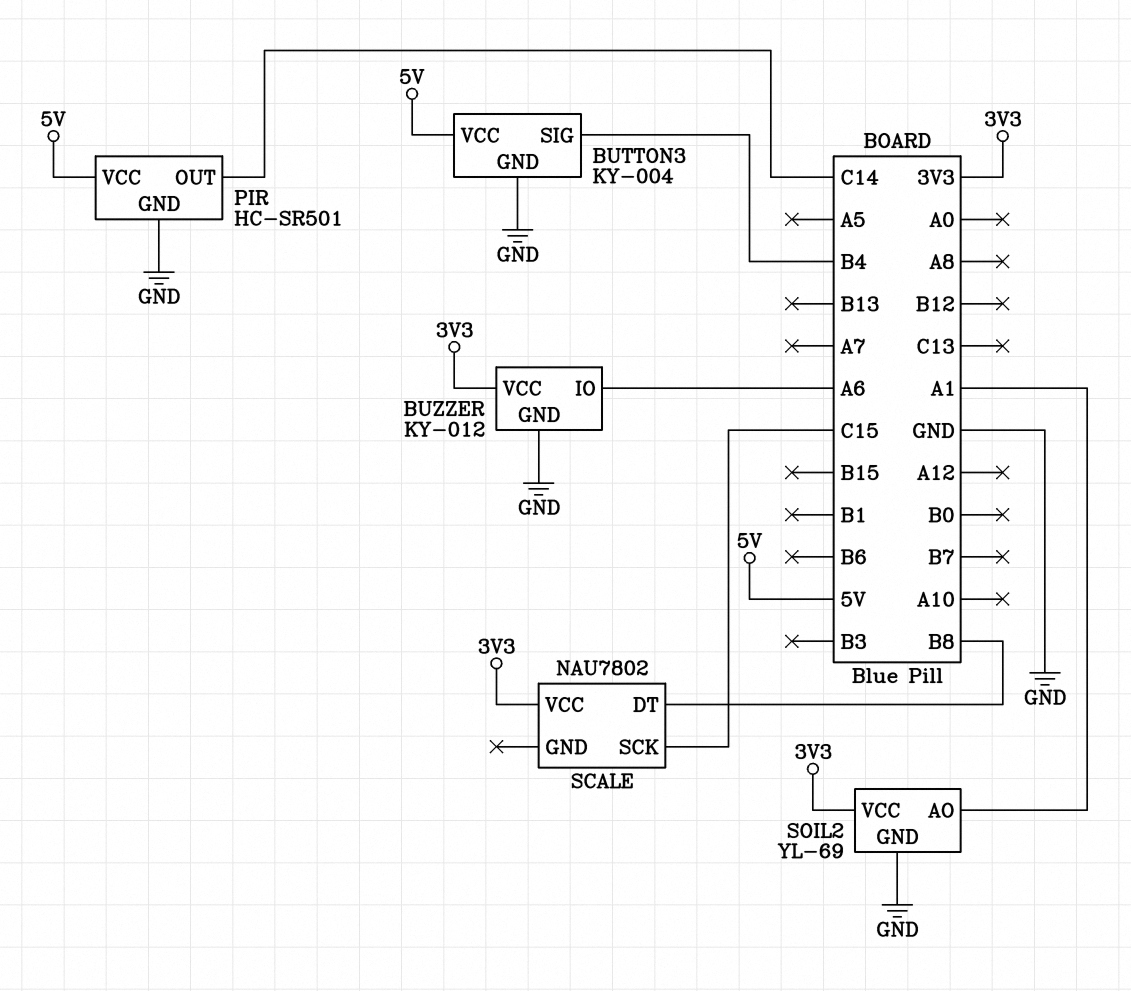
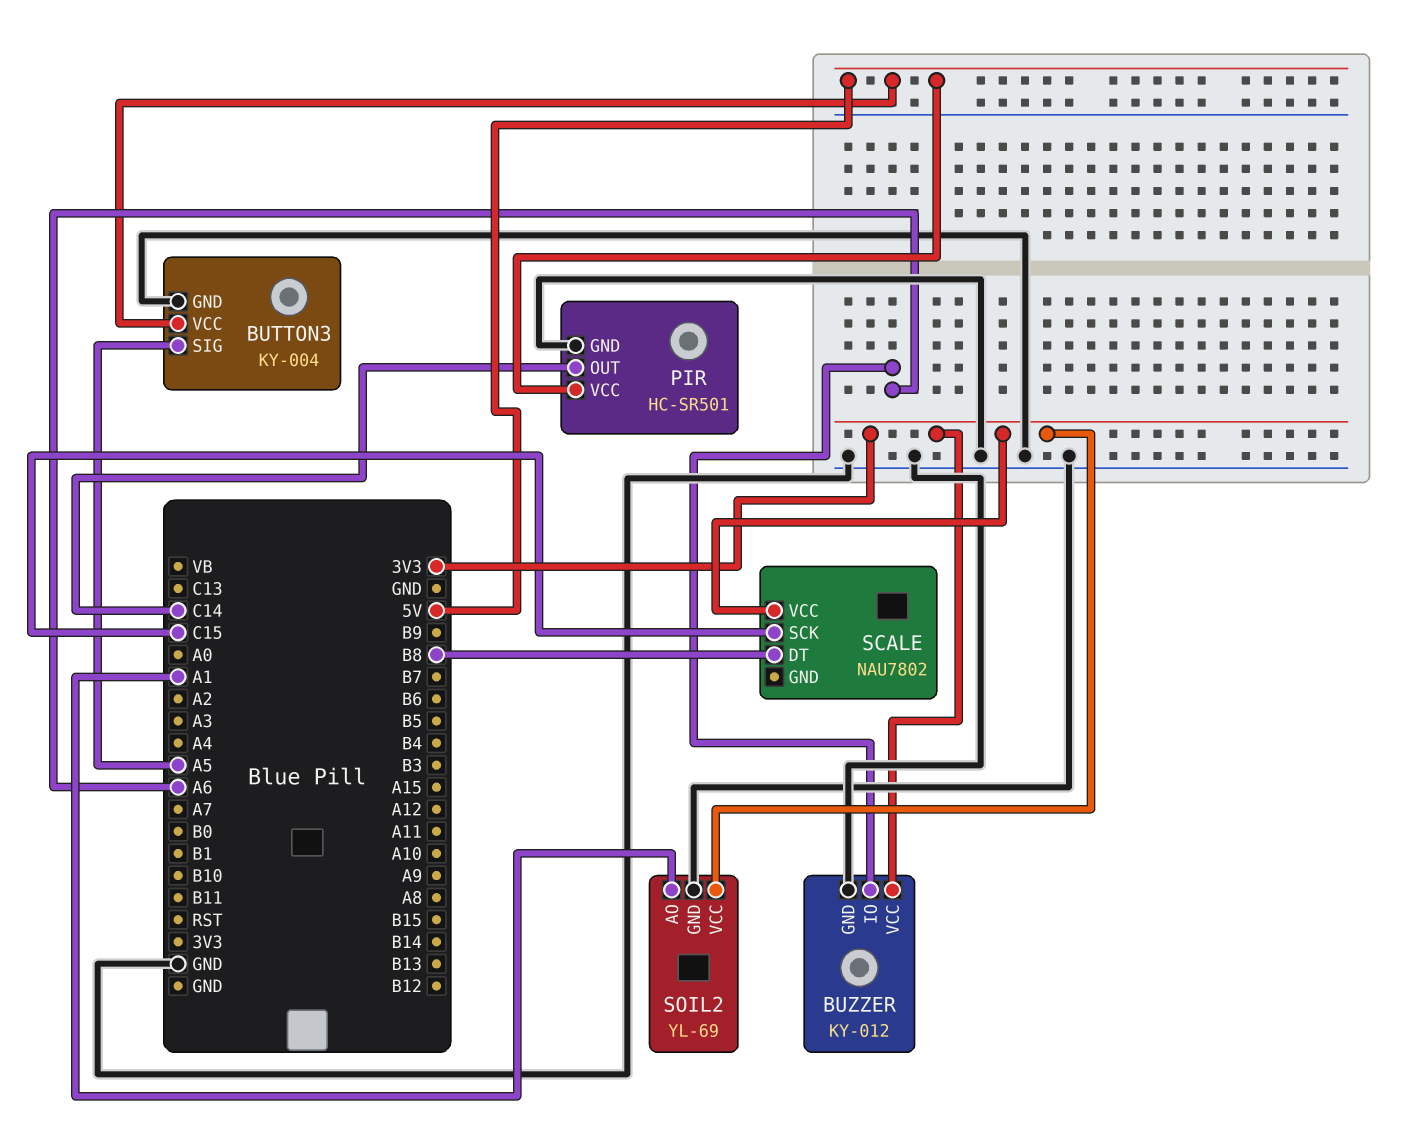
BUTTON3 pin SIG: B4 -> A5

